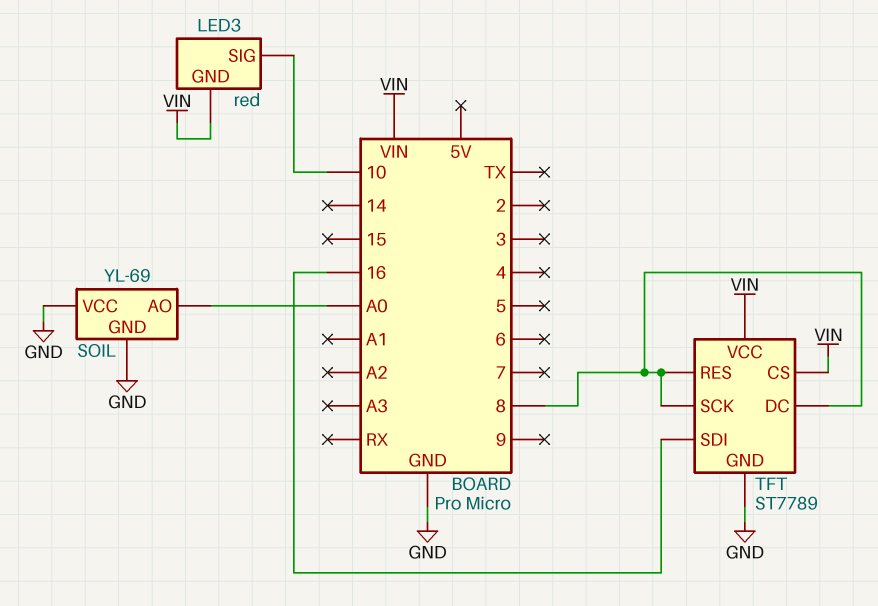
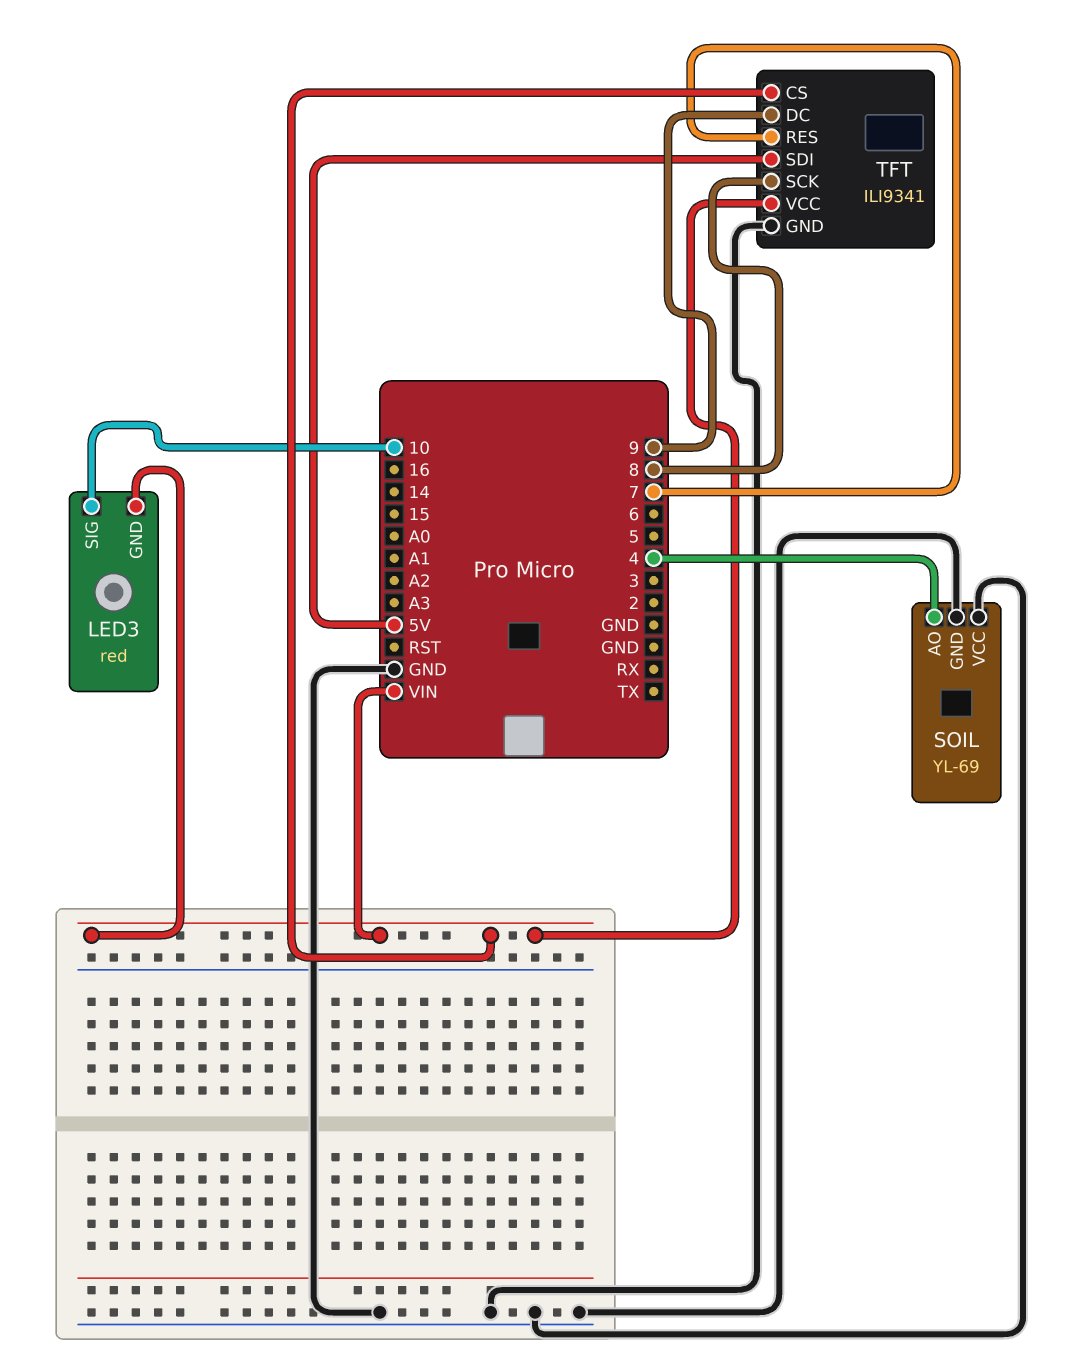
SOIL pin AO: A0 -> 4
TFT: ST7789 -> ILI9341
TFT pin DC: 8 -> 9
TFT pin RES: 8 -> 7
TFT pin SDI: 16 -> 5V

